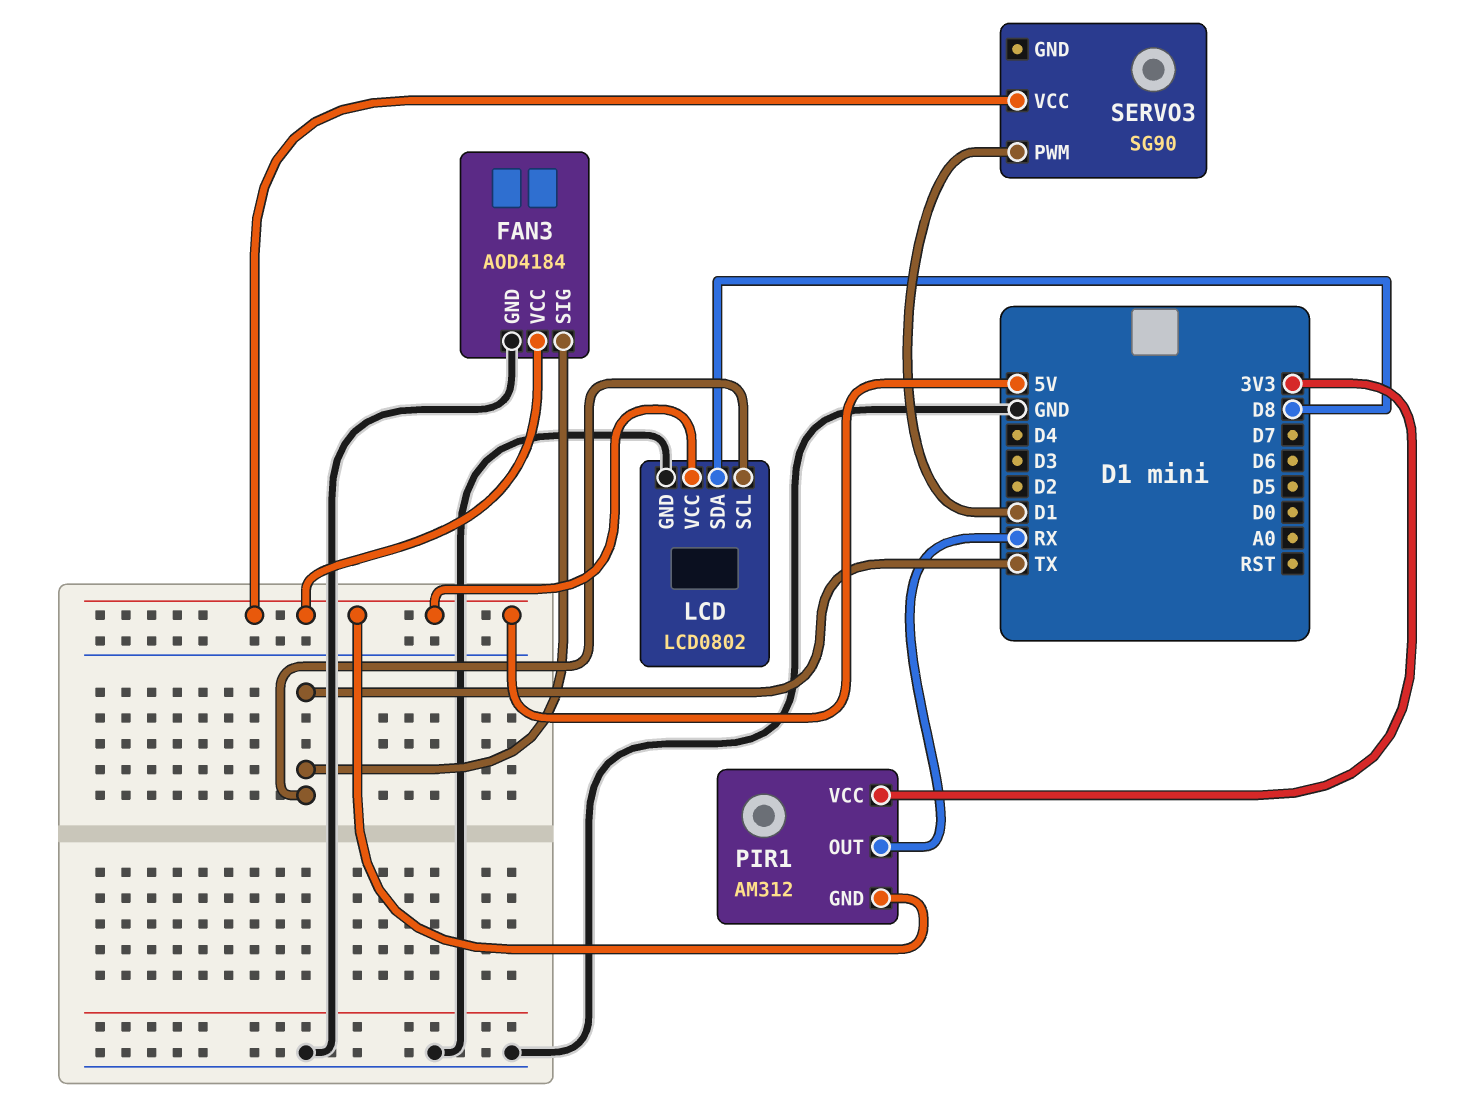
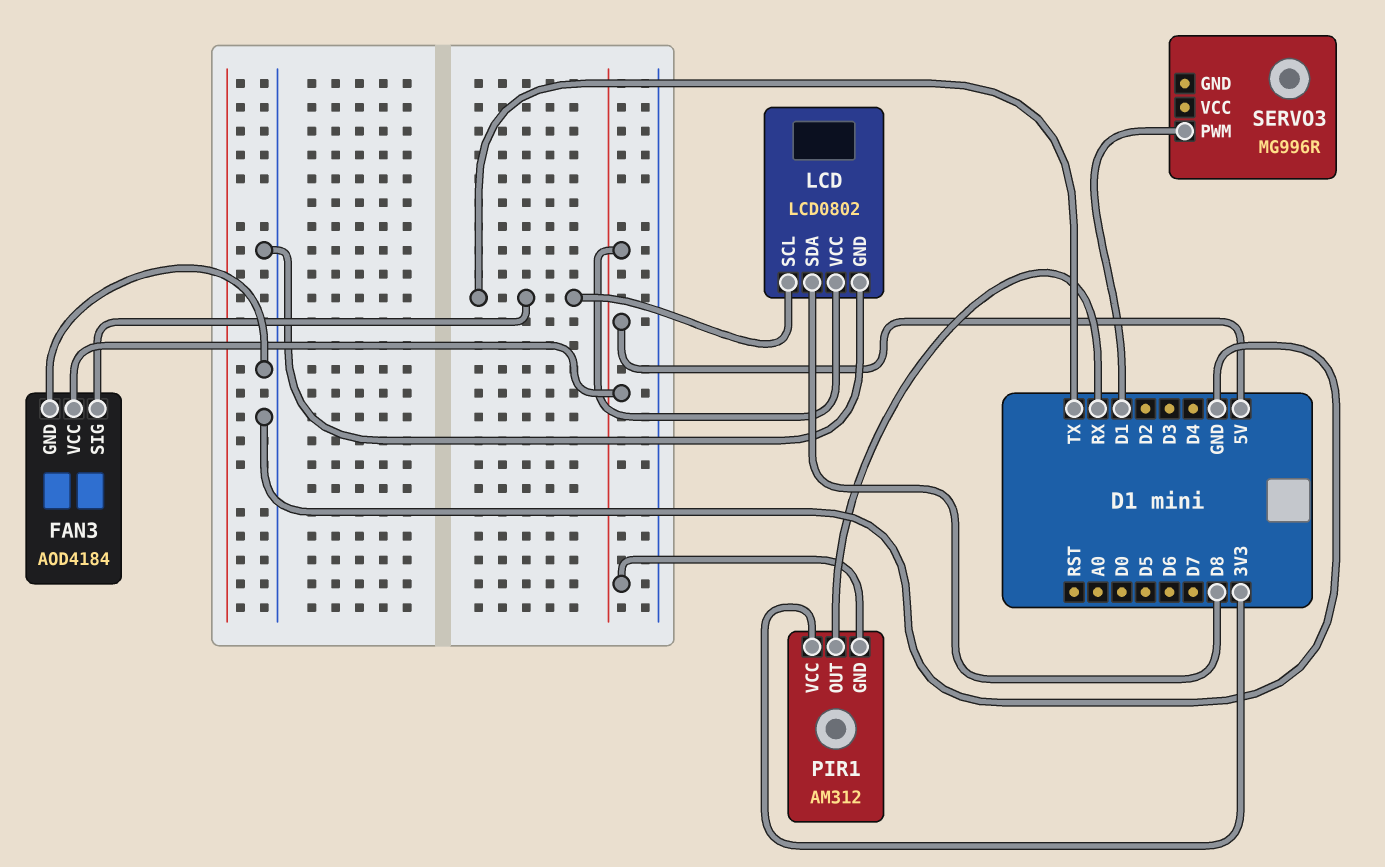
SERVO3: SG90 -> MG996R
SERVO3 pin VCC: 5V -> none

